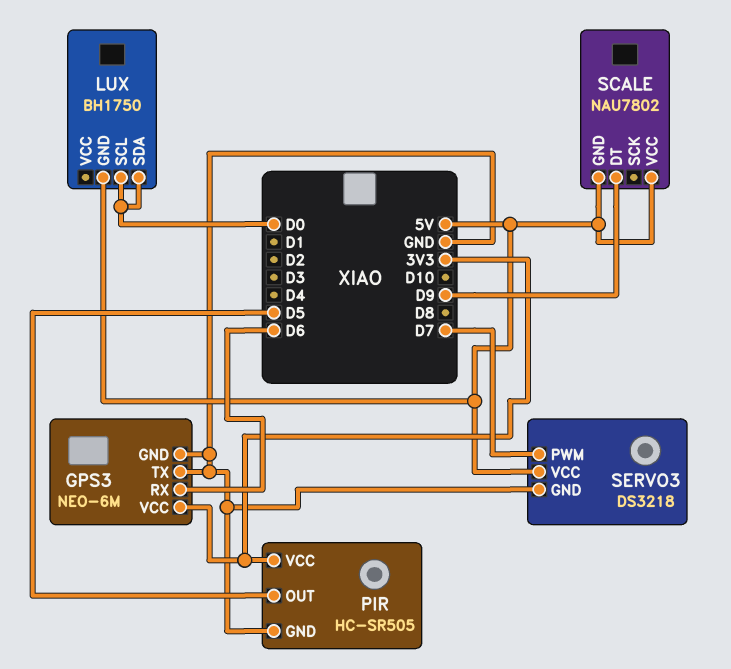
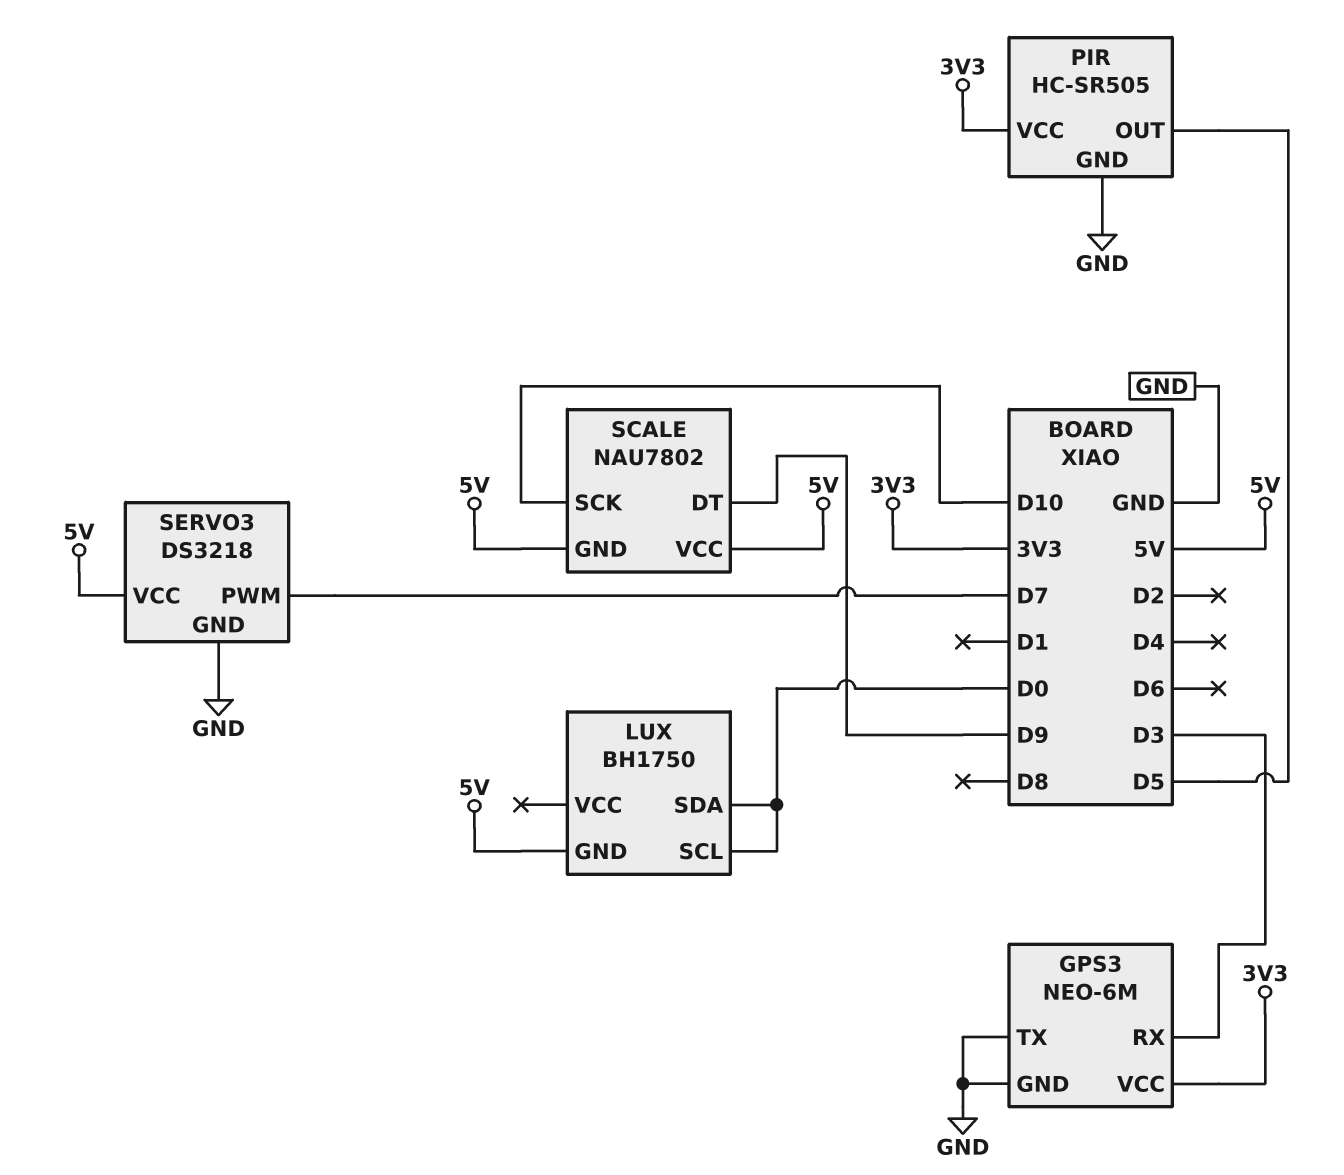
GPS3 pin RX: D6 -> D3
SCALE pin SCK: none -> D10

